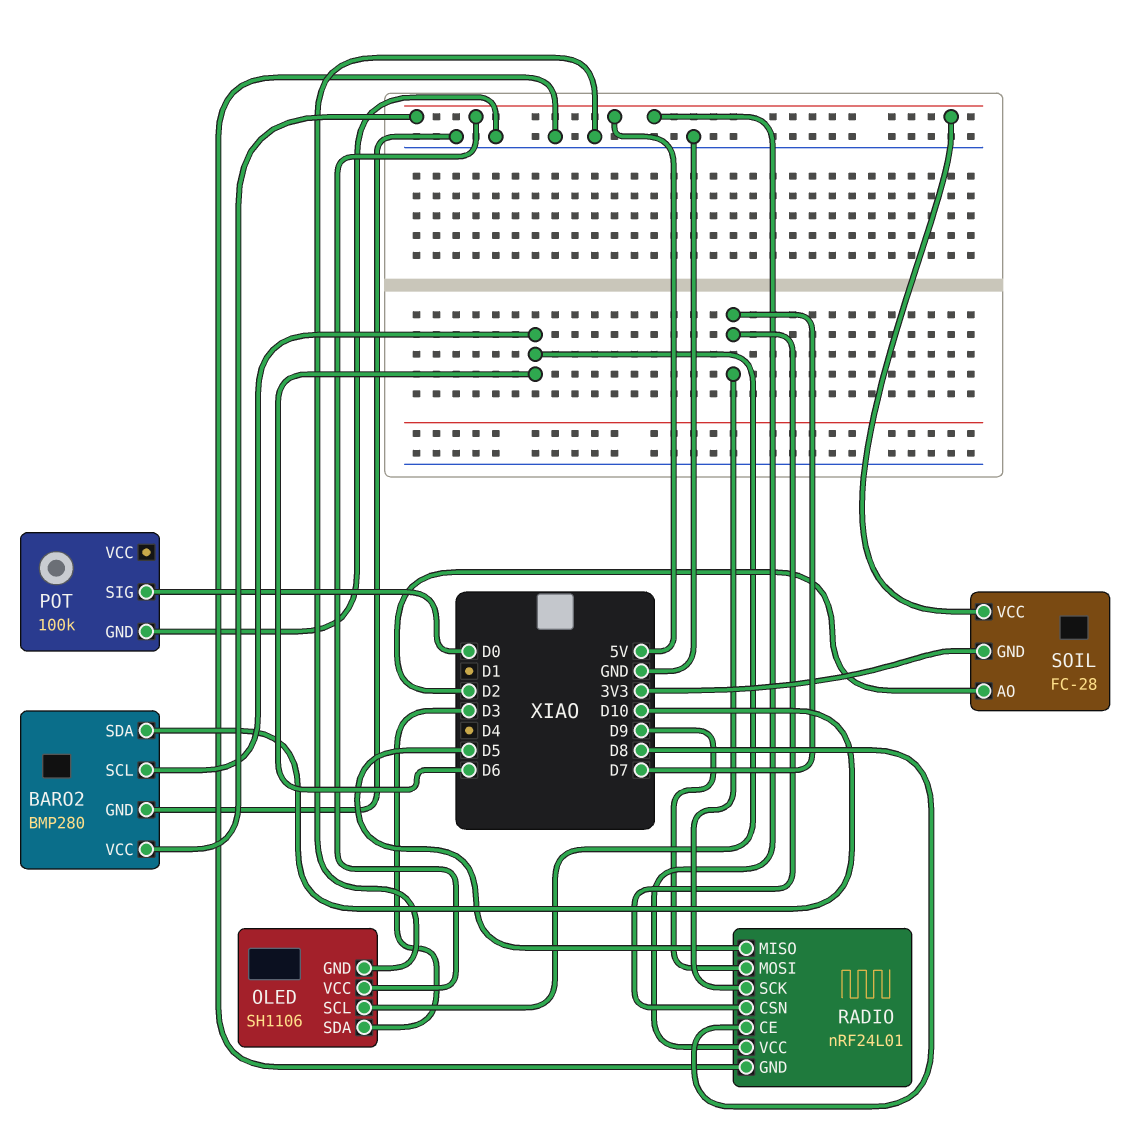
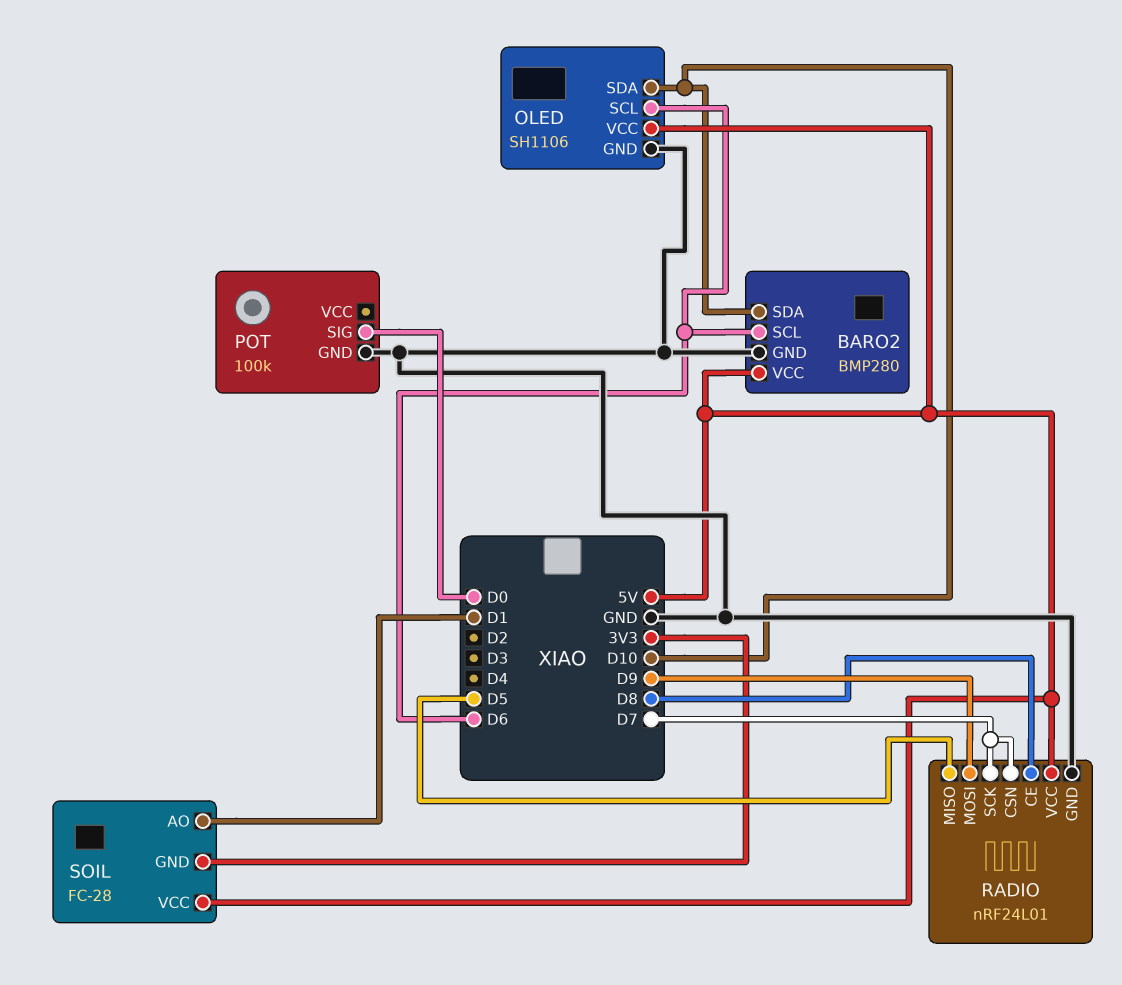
OLED pin SDA: D3 -> D10
SOIL pin AO: D2 -> D1

